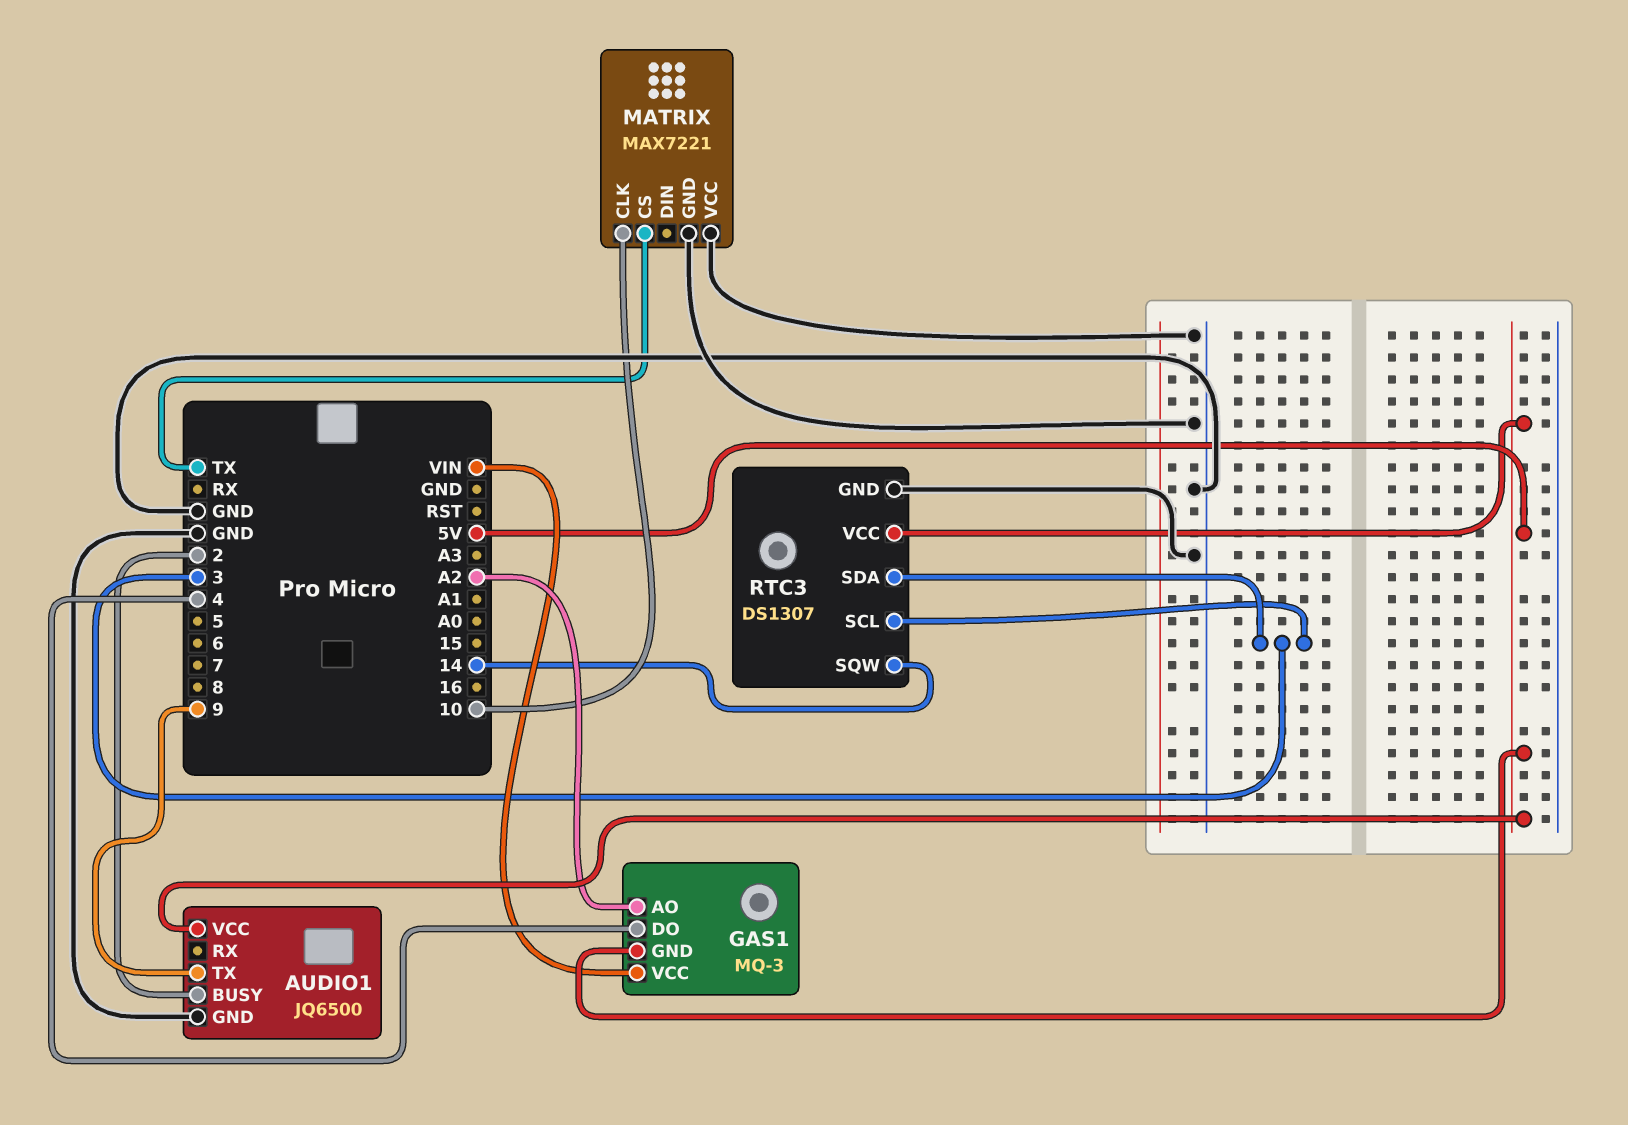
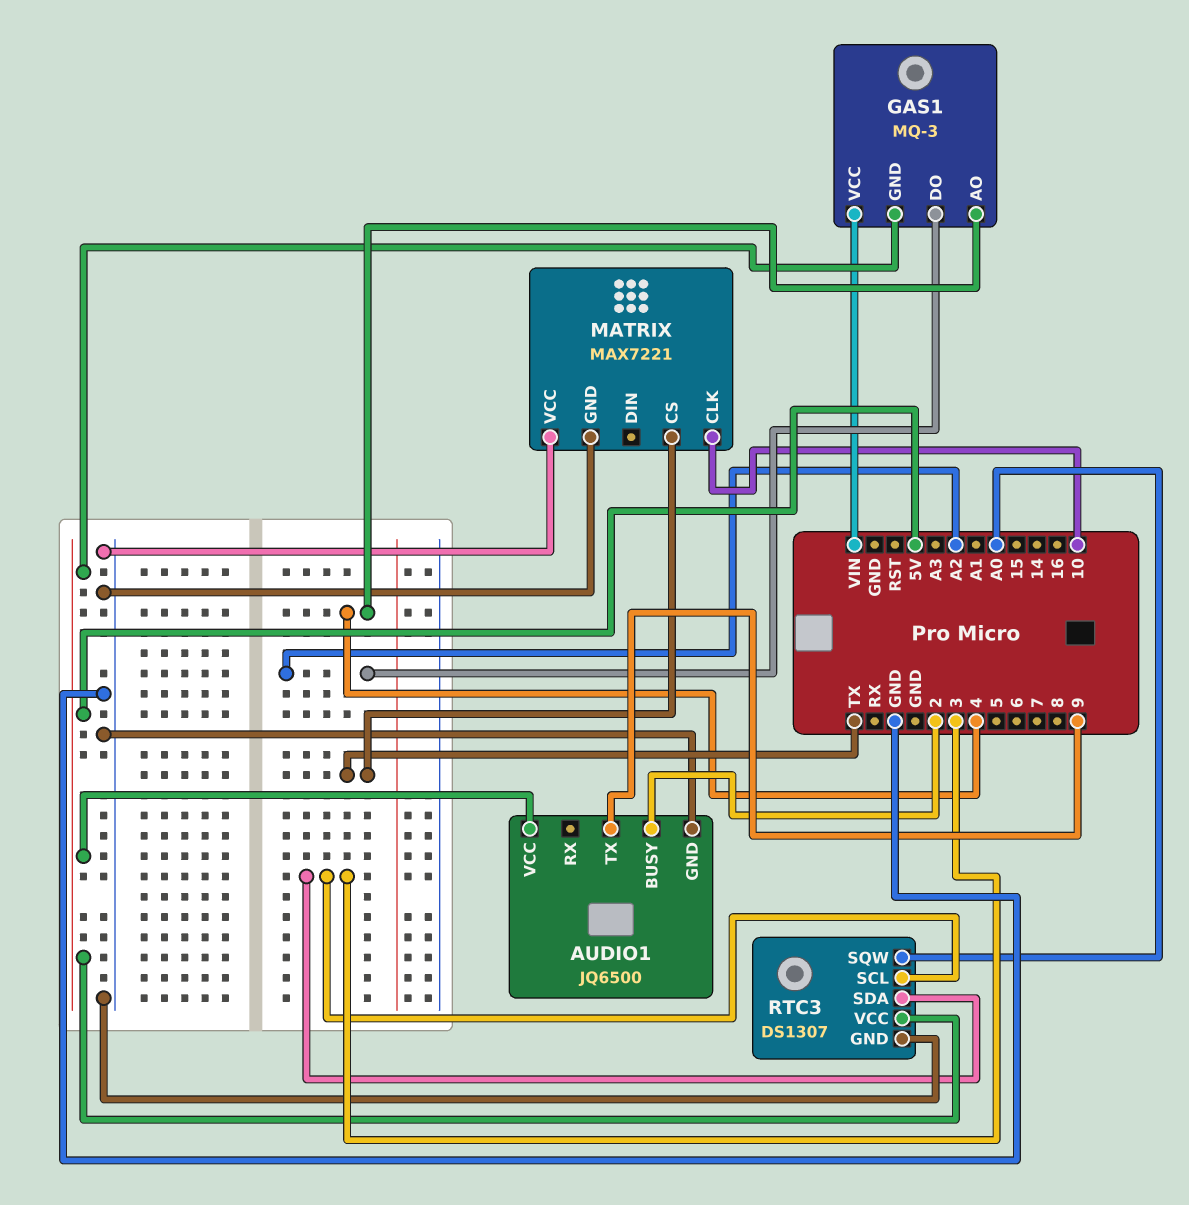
GAS1 pin AO: A2 -> 4
GAS1 pin DO: 4 -> A2
RTC3 pin SQW: 14 -> A0

